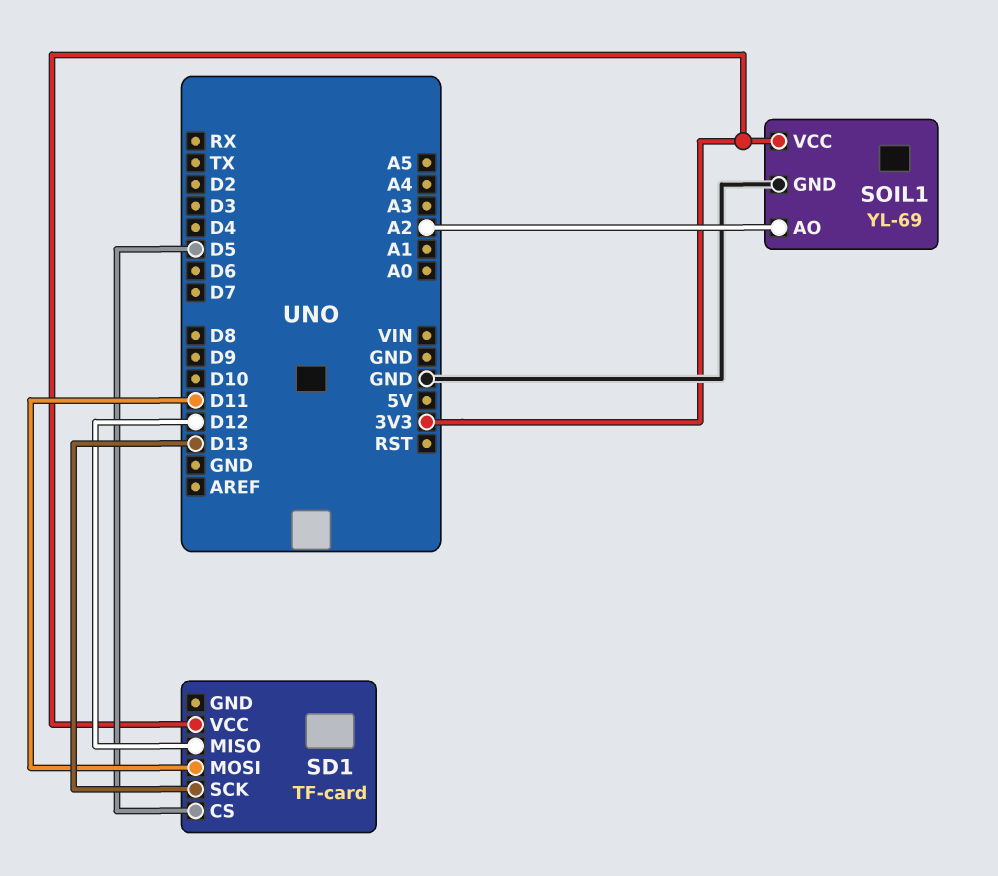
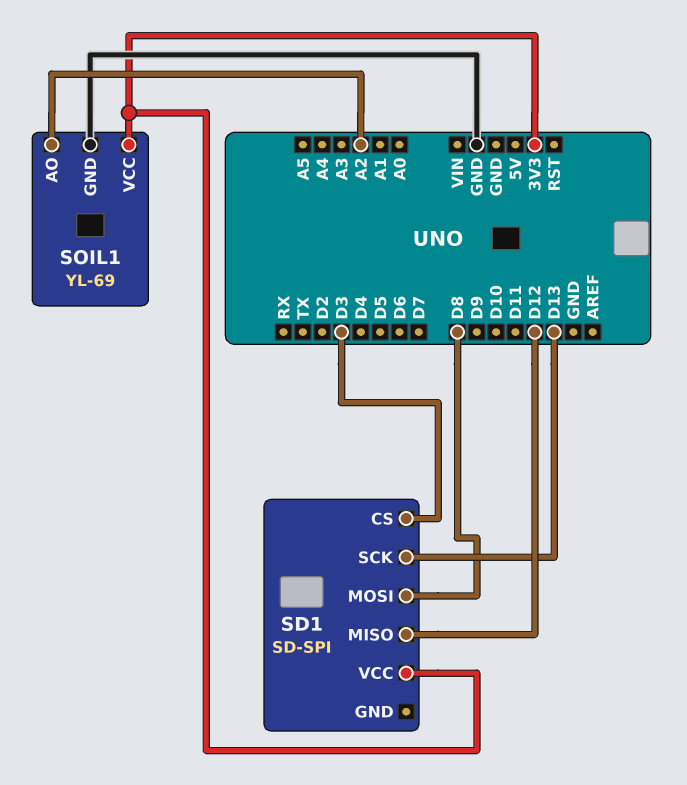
SD1: TF-card -> SD-SPI
SD1 pin CS: D5 -> D3
SD1 pin MOSI: D11 -> D8

